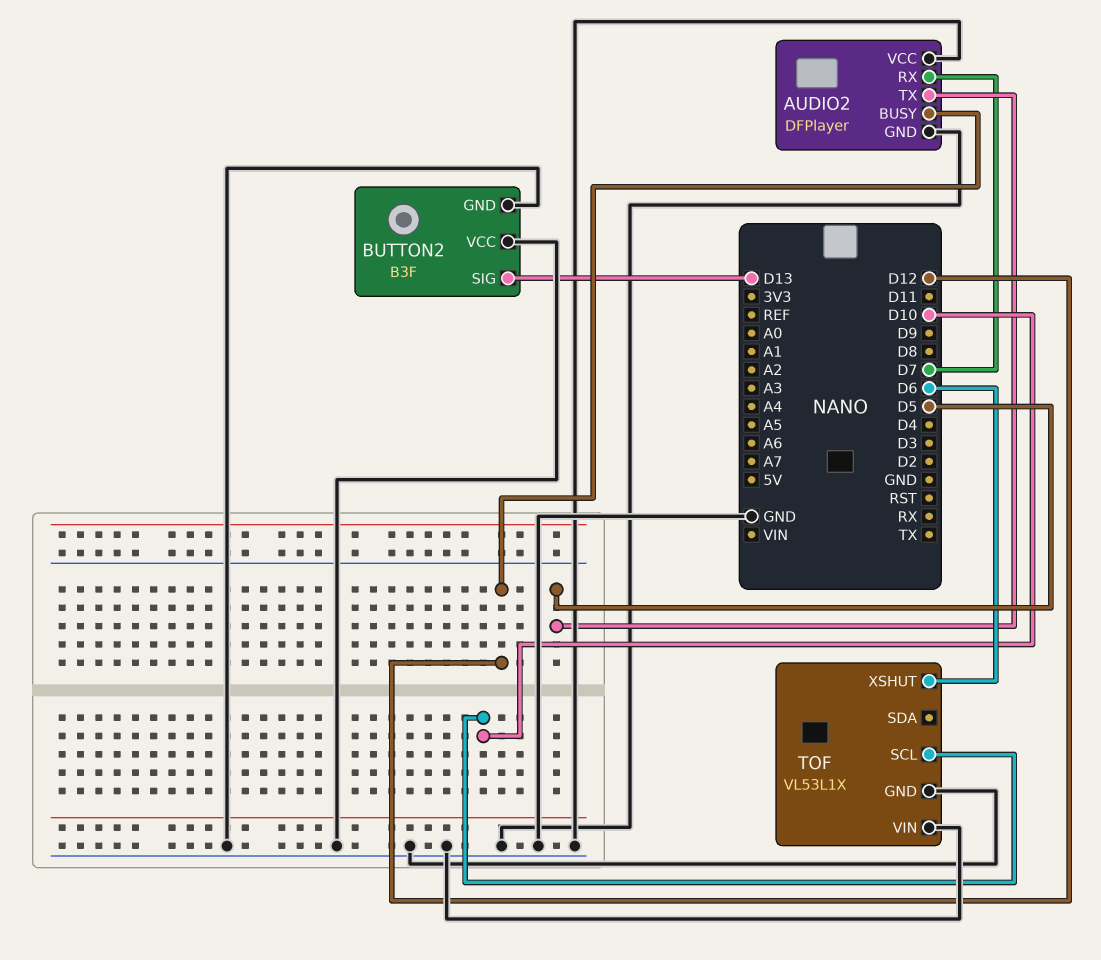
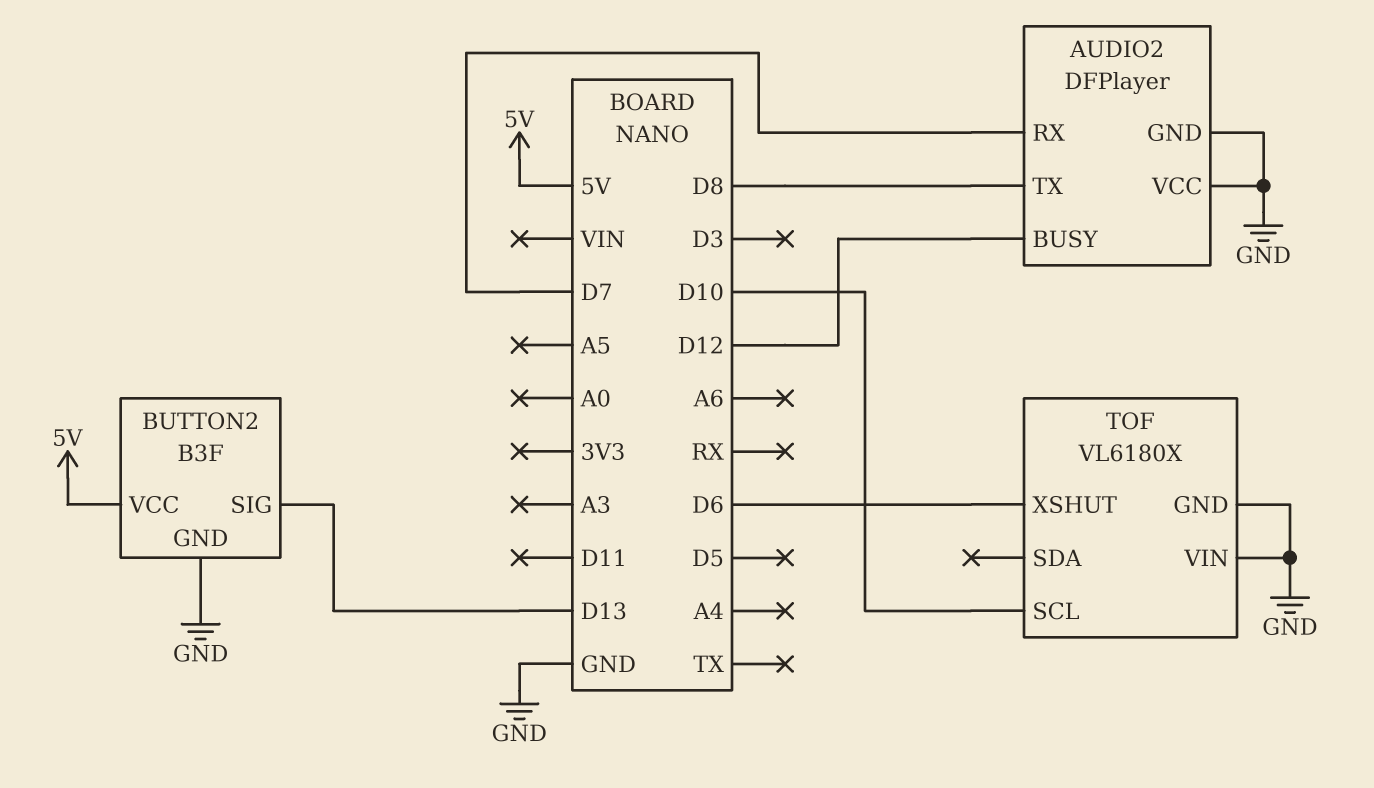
AUDIO2 pin TX: D5 -> D8
BUTTON2 pin VCC: GND -> 5V
TOF: VL53L1X -> VL6180X

